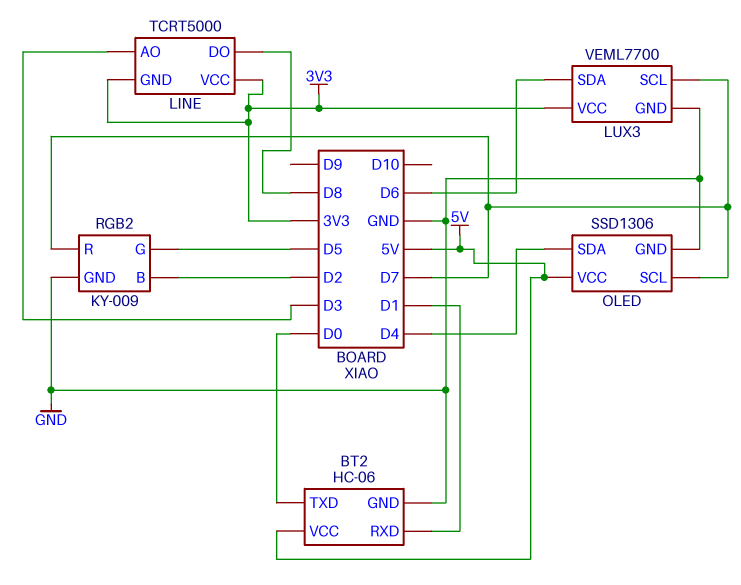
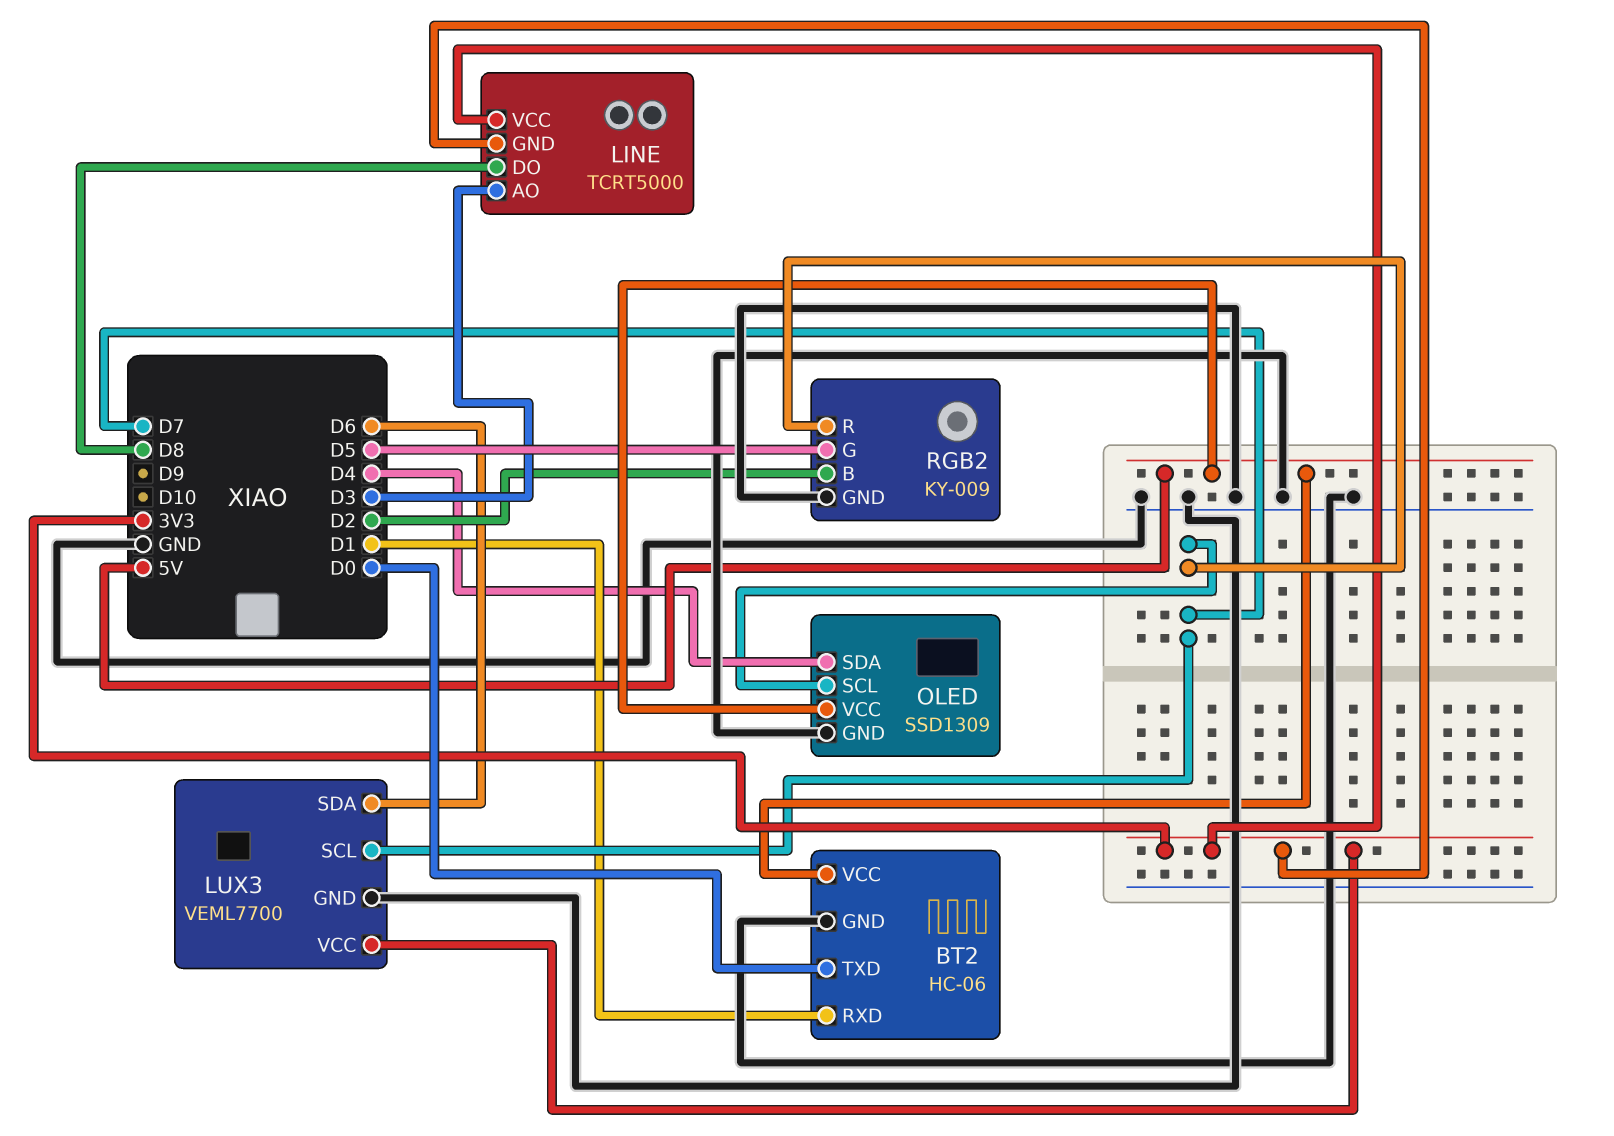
OLED: SSD1306 -> SSD1309

